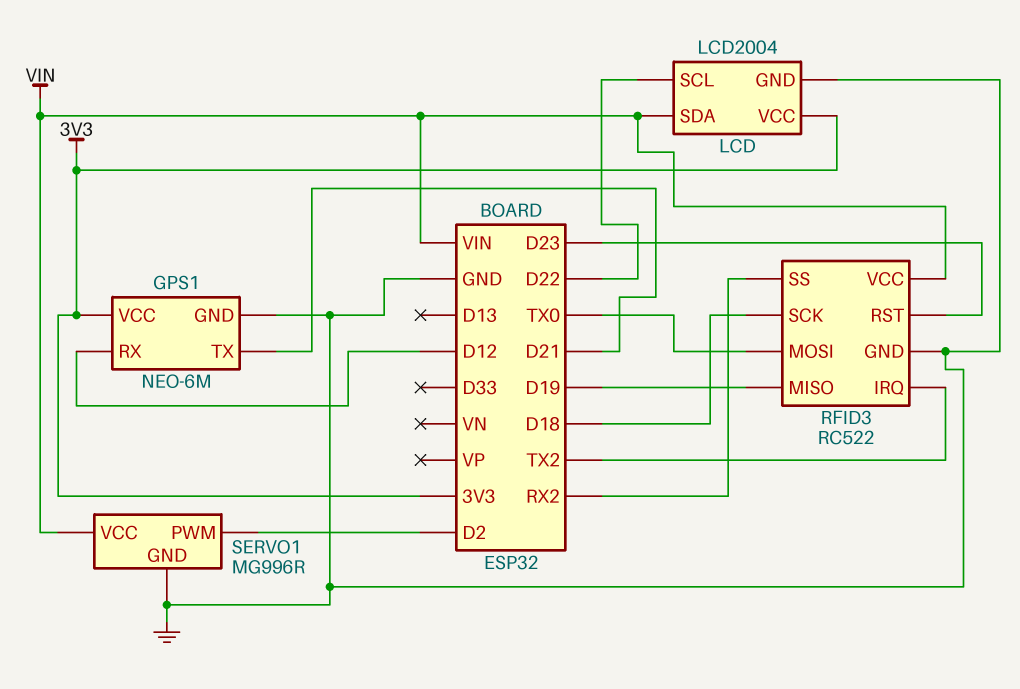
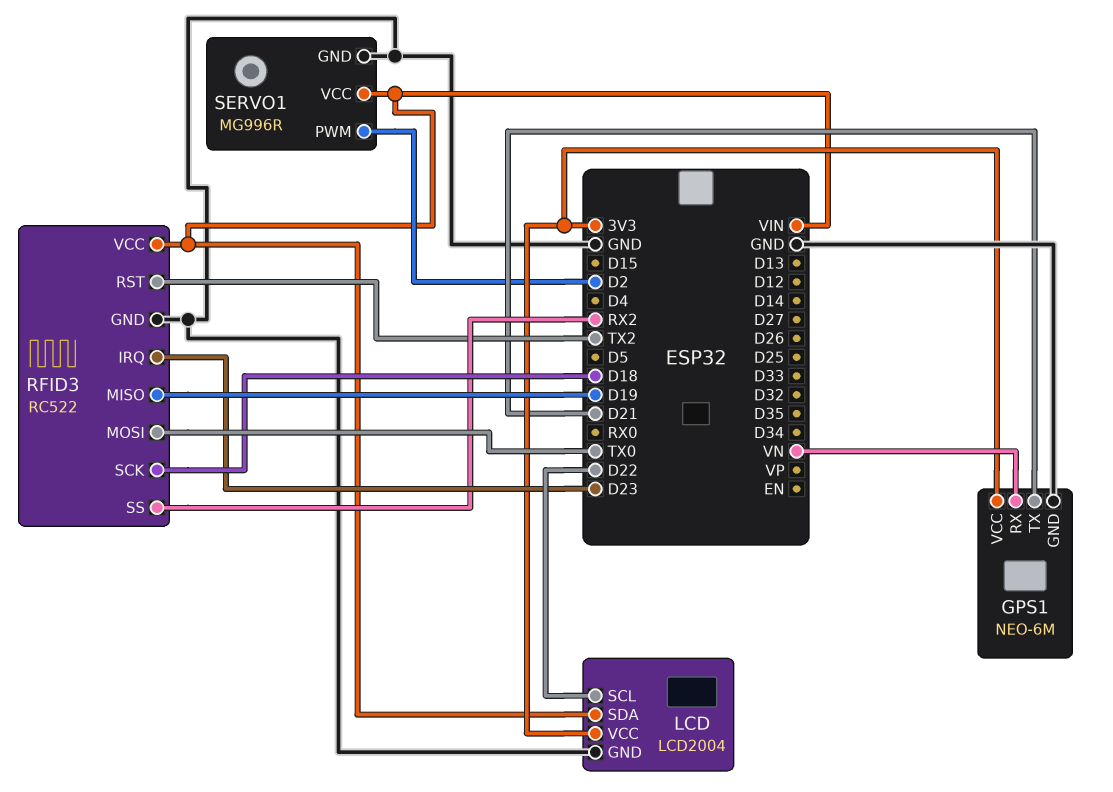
GPS1 pin RX: D12 -> VN
RFID3 pin IRQ: TX2 -> D23
RFID3 pin RST: D23 -> TX2

